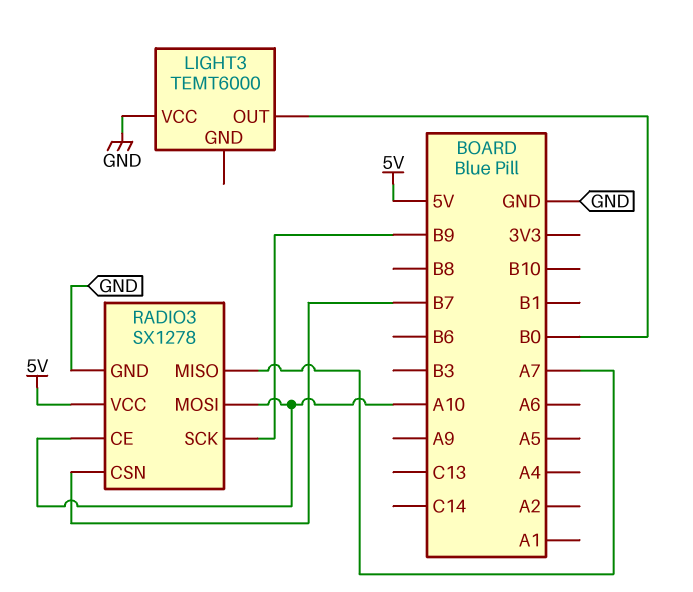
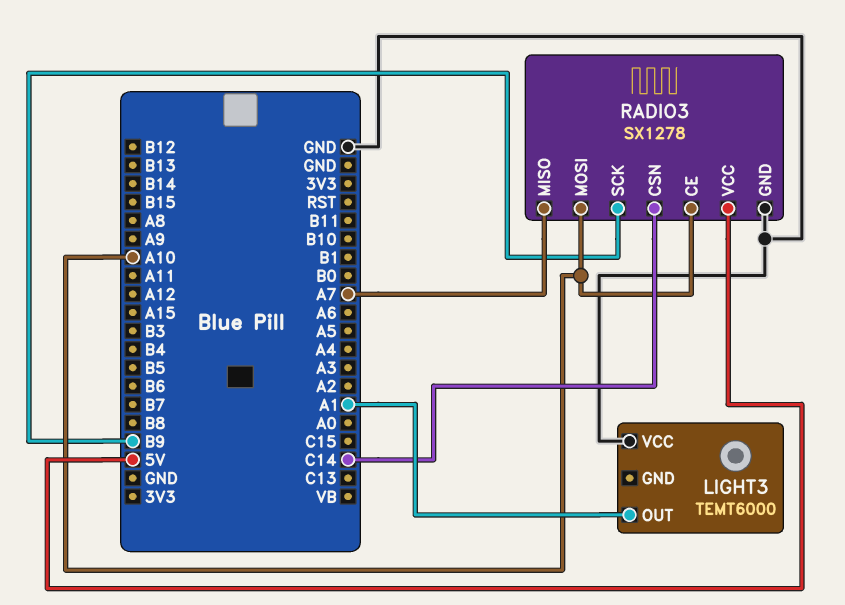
LIGHT3 pin OUT: B0 -> A1
RADIO3 pin CSN: B7 -> C14

